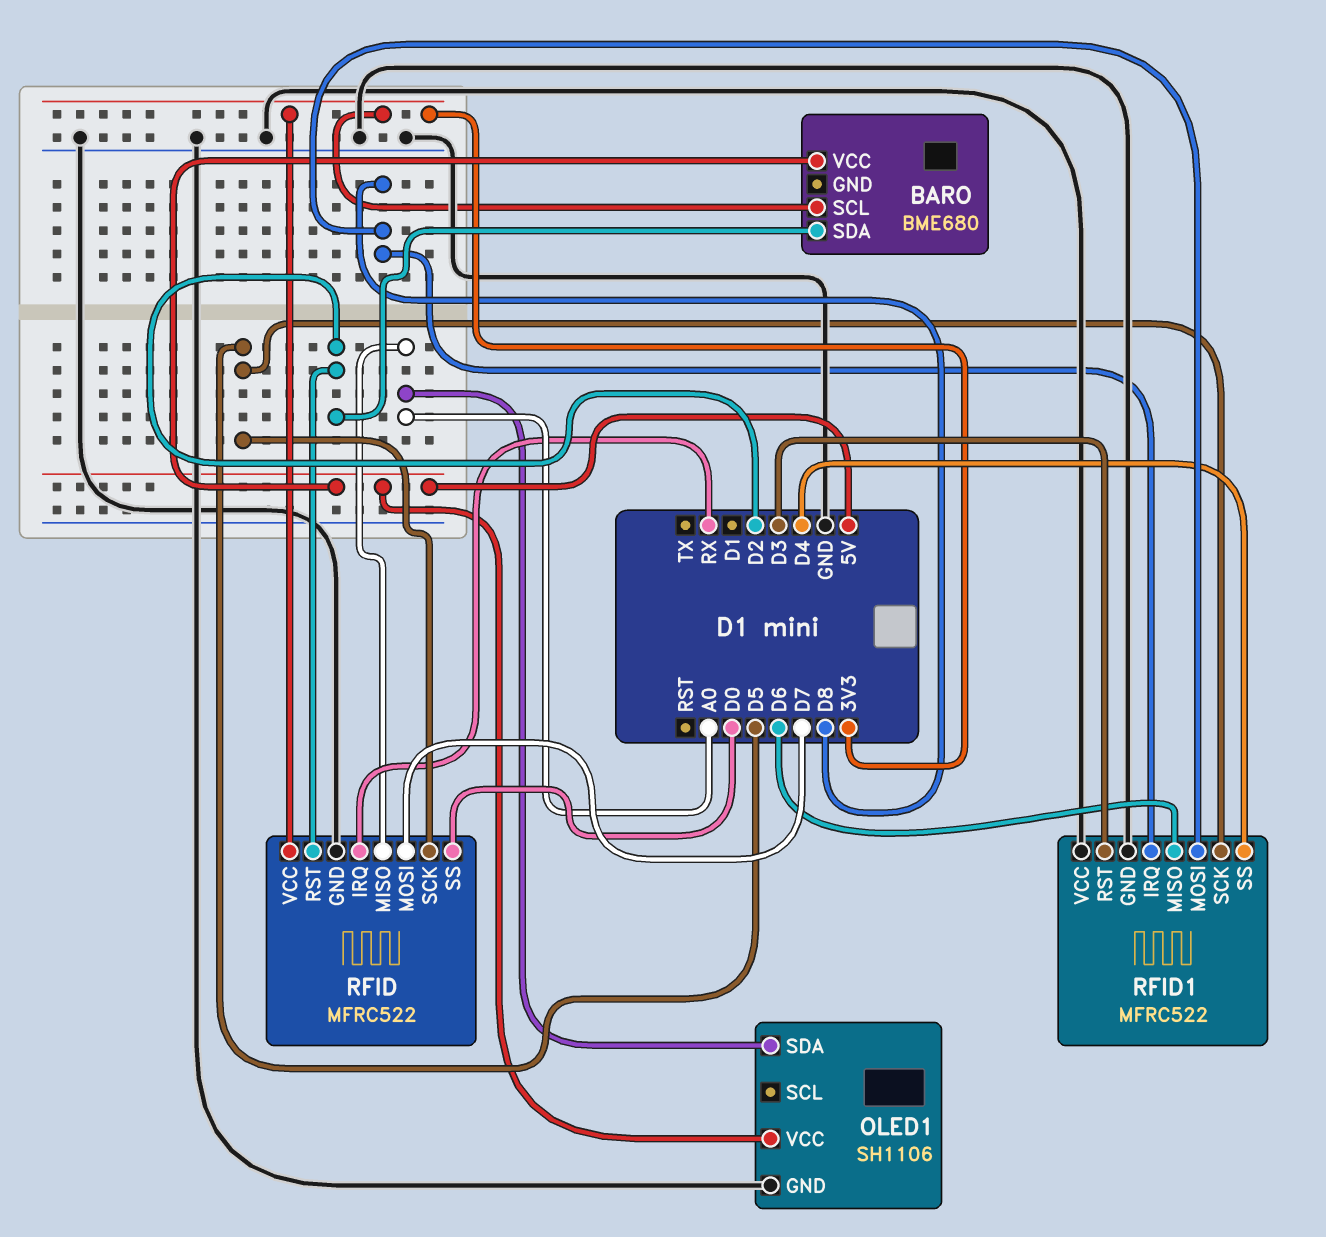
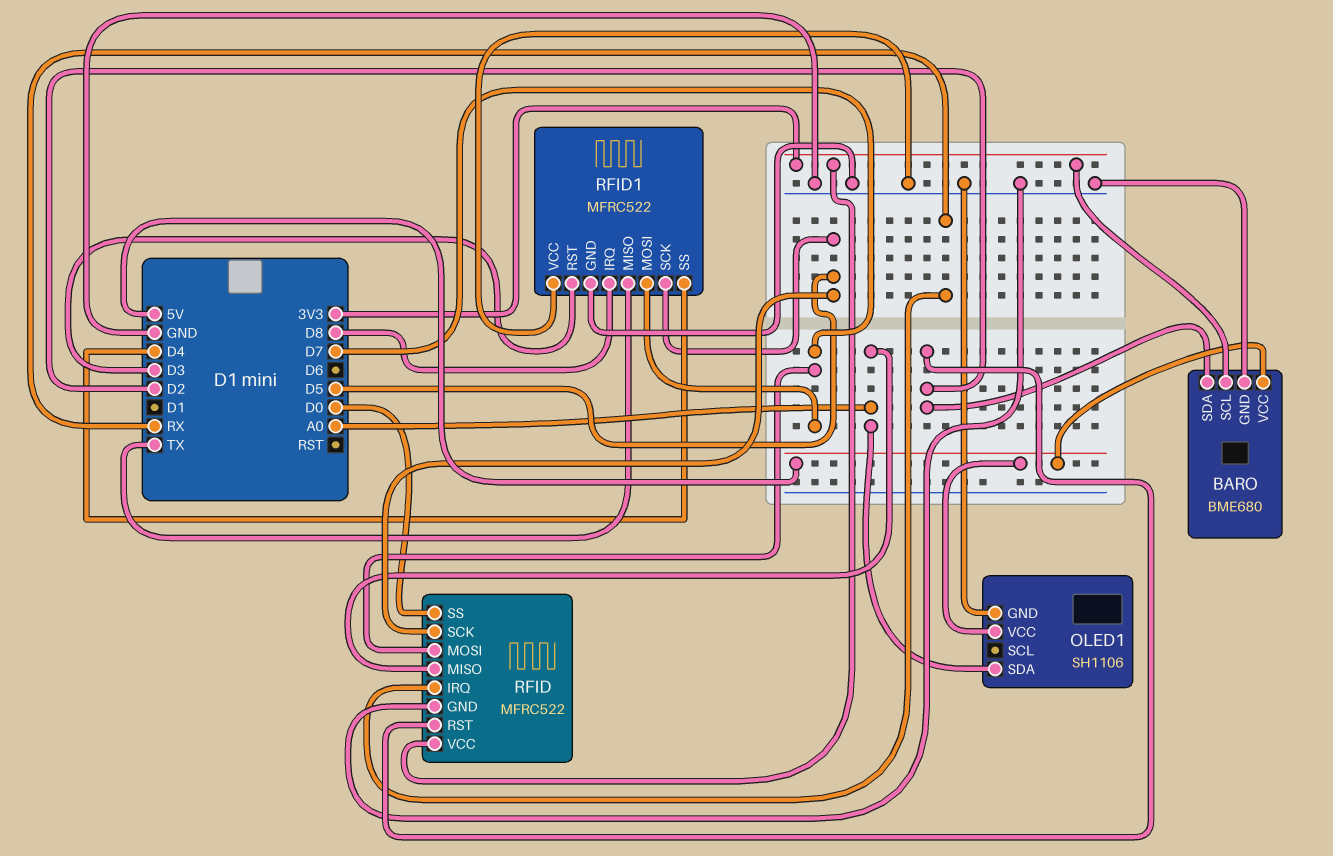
BARO pin GND: none -> GND
RFID1 pin MISO: D6 -> TX
RFID1 pin MOSI: D8 -> D7

